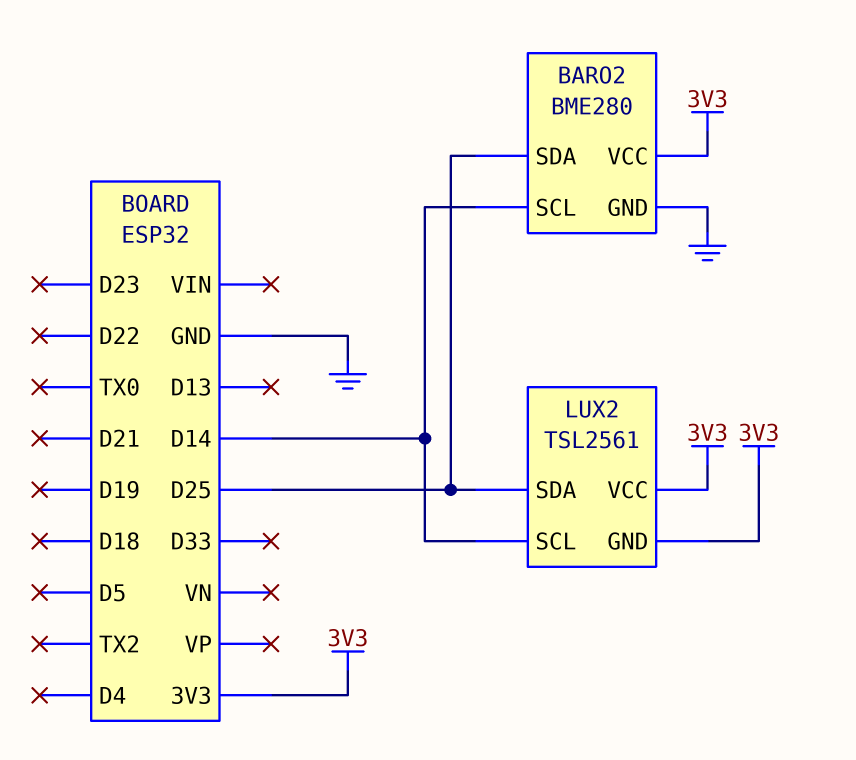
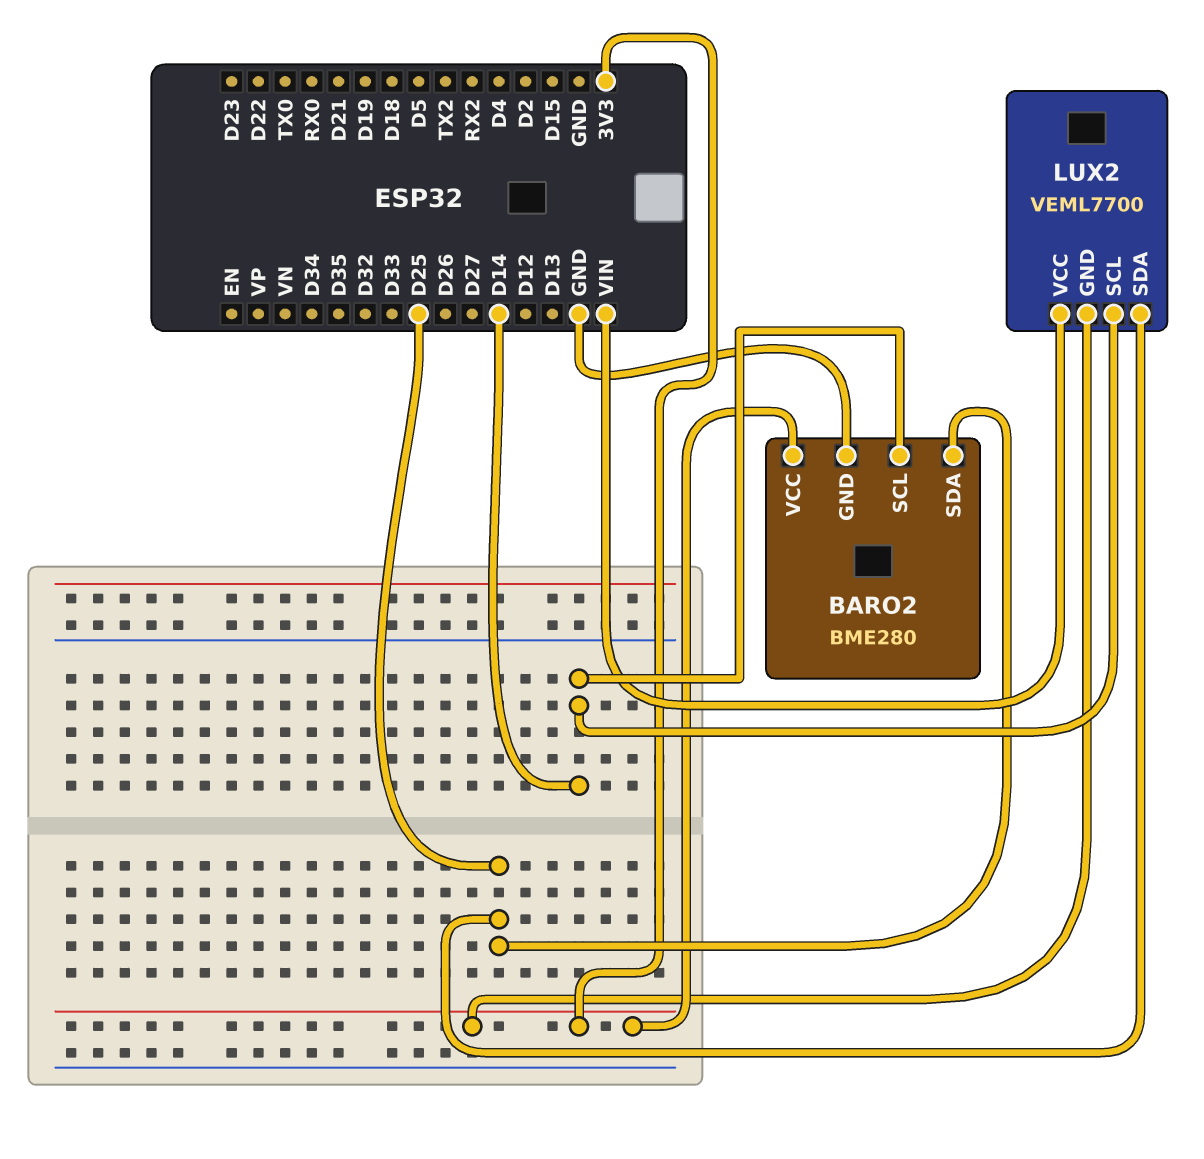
LUX2: TSL2561 -> VEML7700
LUX2 pin VCC: 3V3 -> VIN

